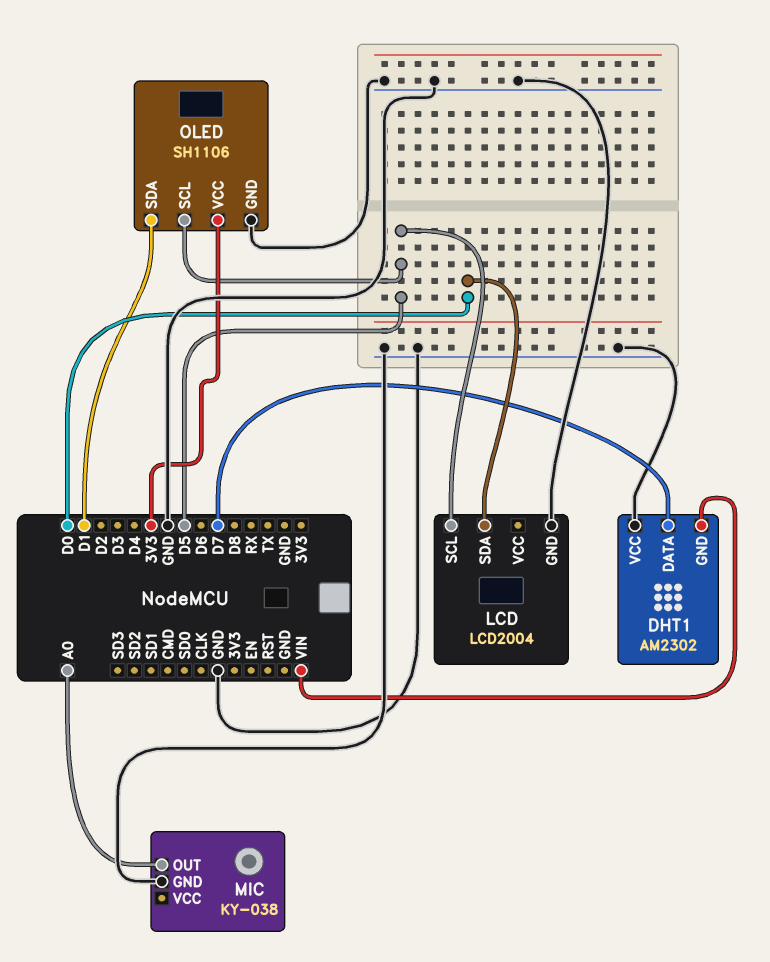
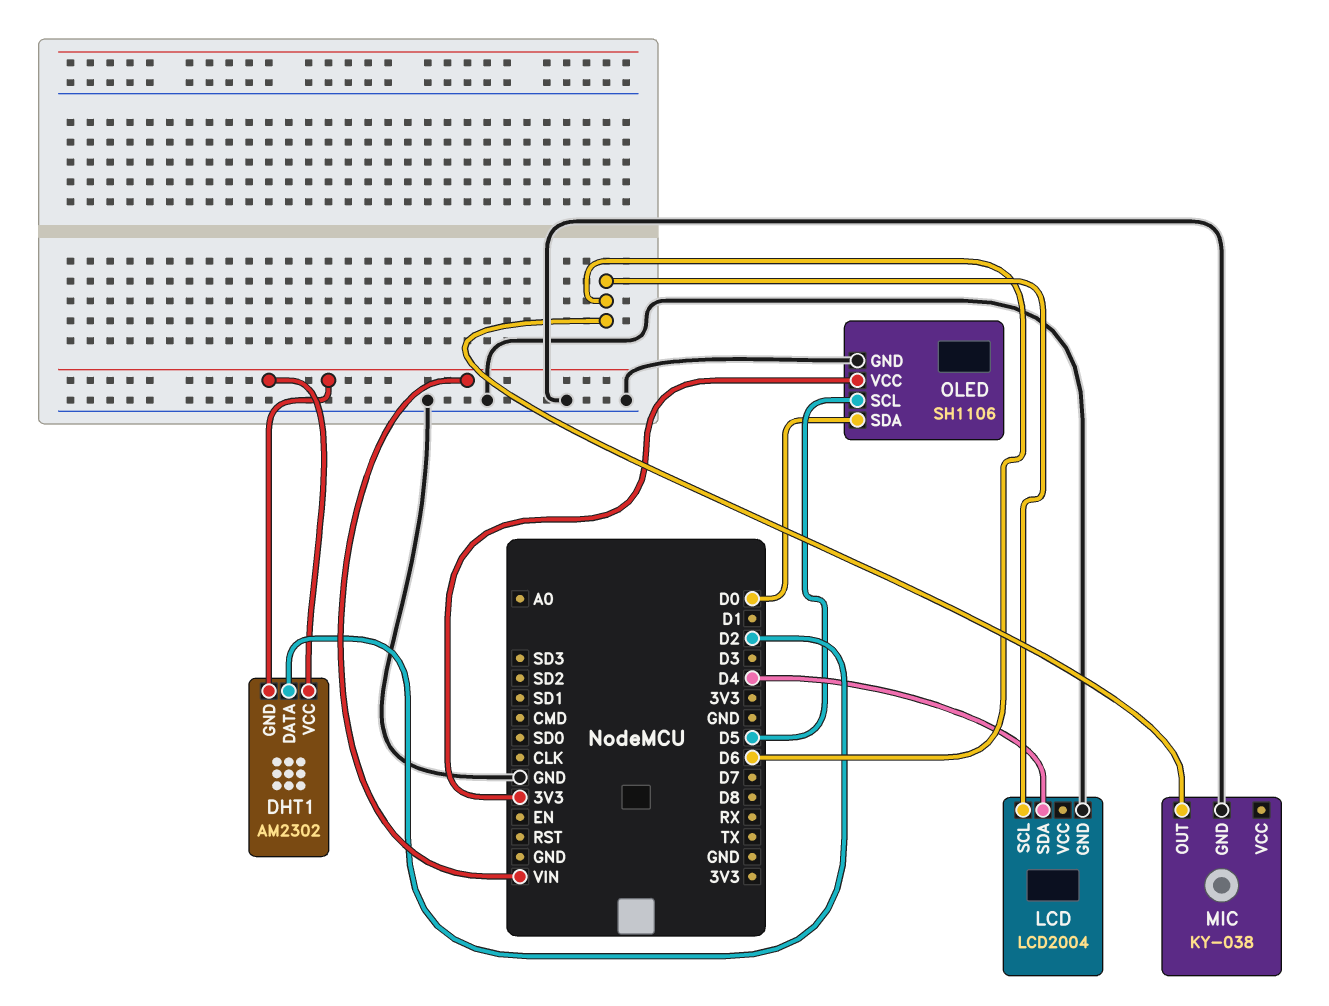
DHT1 pin DATA: D7 -> D2
DHT1 pin VCC: GND -> VIN
LCD pin SCL: D5 -> D6
LCD pin SDA: D0 -> D4
MIC pin OUT: A0 -> D6
OLED pin SDA: D1 -> D0

